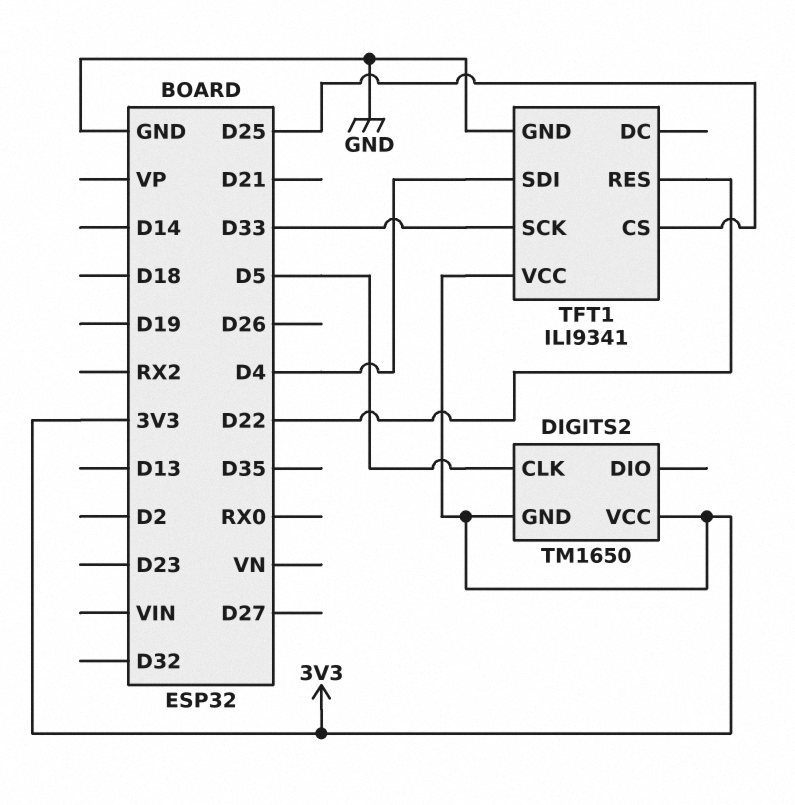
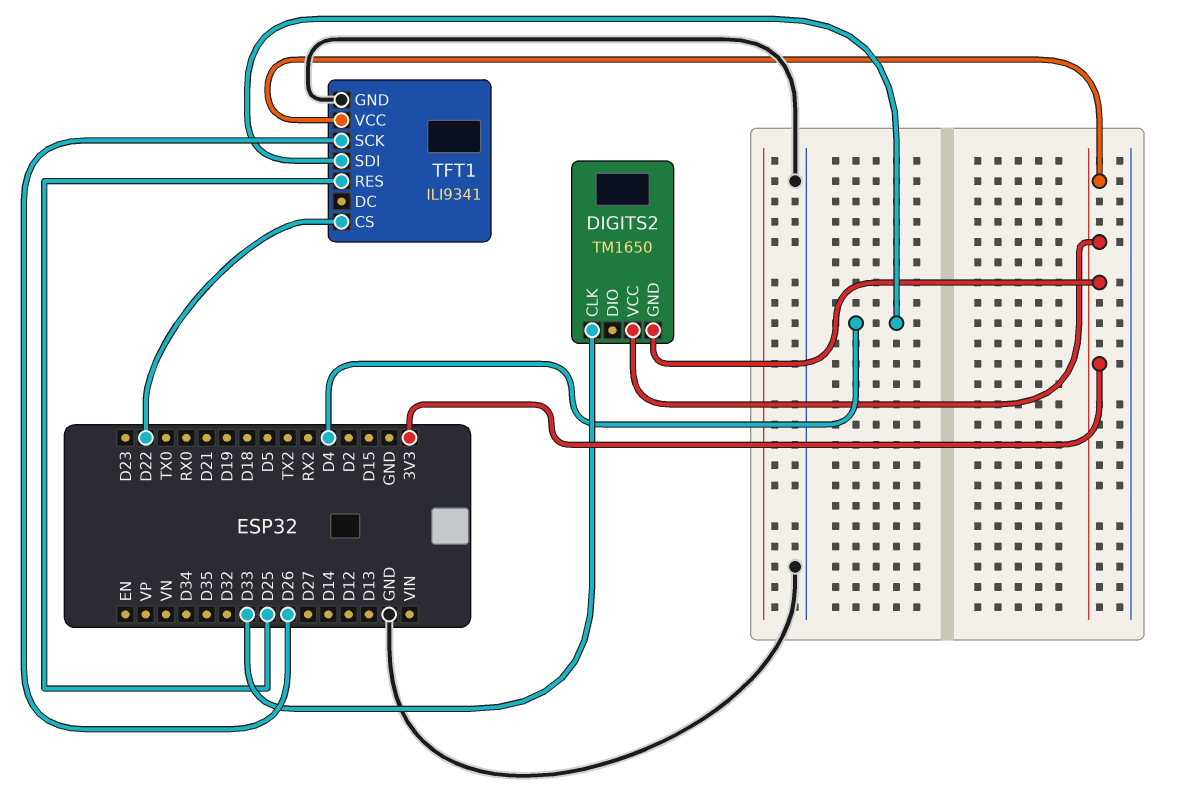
DIGITS2 pin CLK: D5 -> D33
TFT1 pin CS: D25 -> D22
TFT1 pin RES: D22 -> D25
TFT1 pin SCK: D33 -> D26

